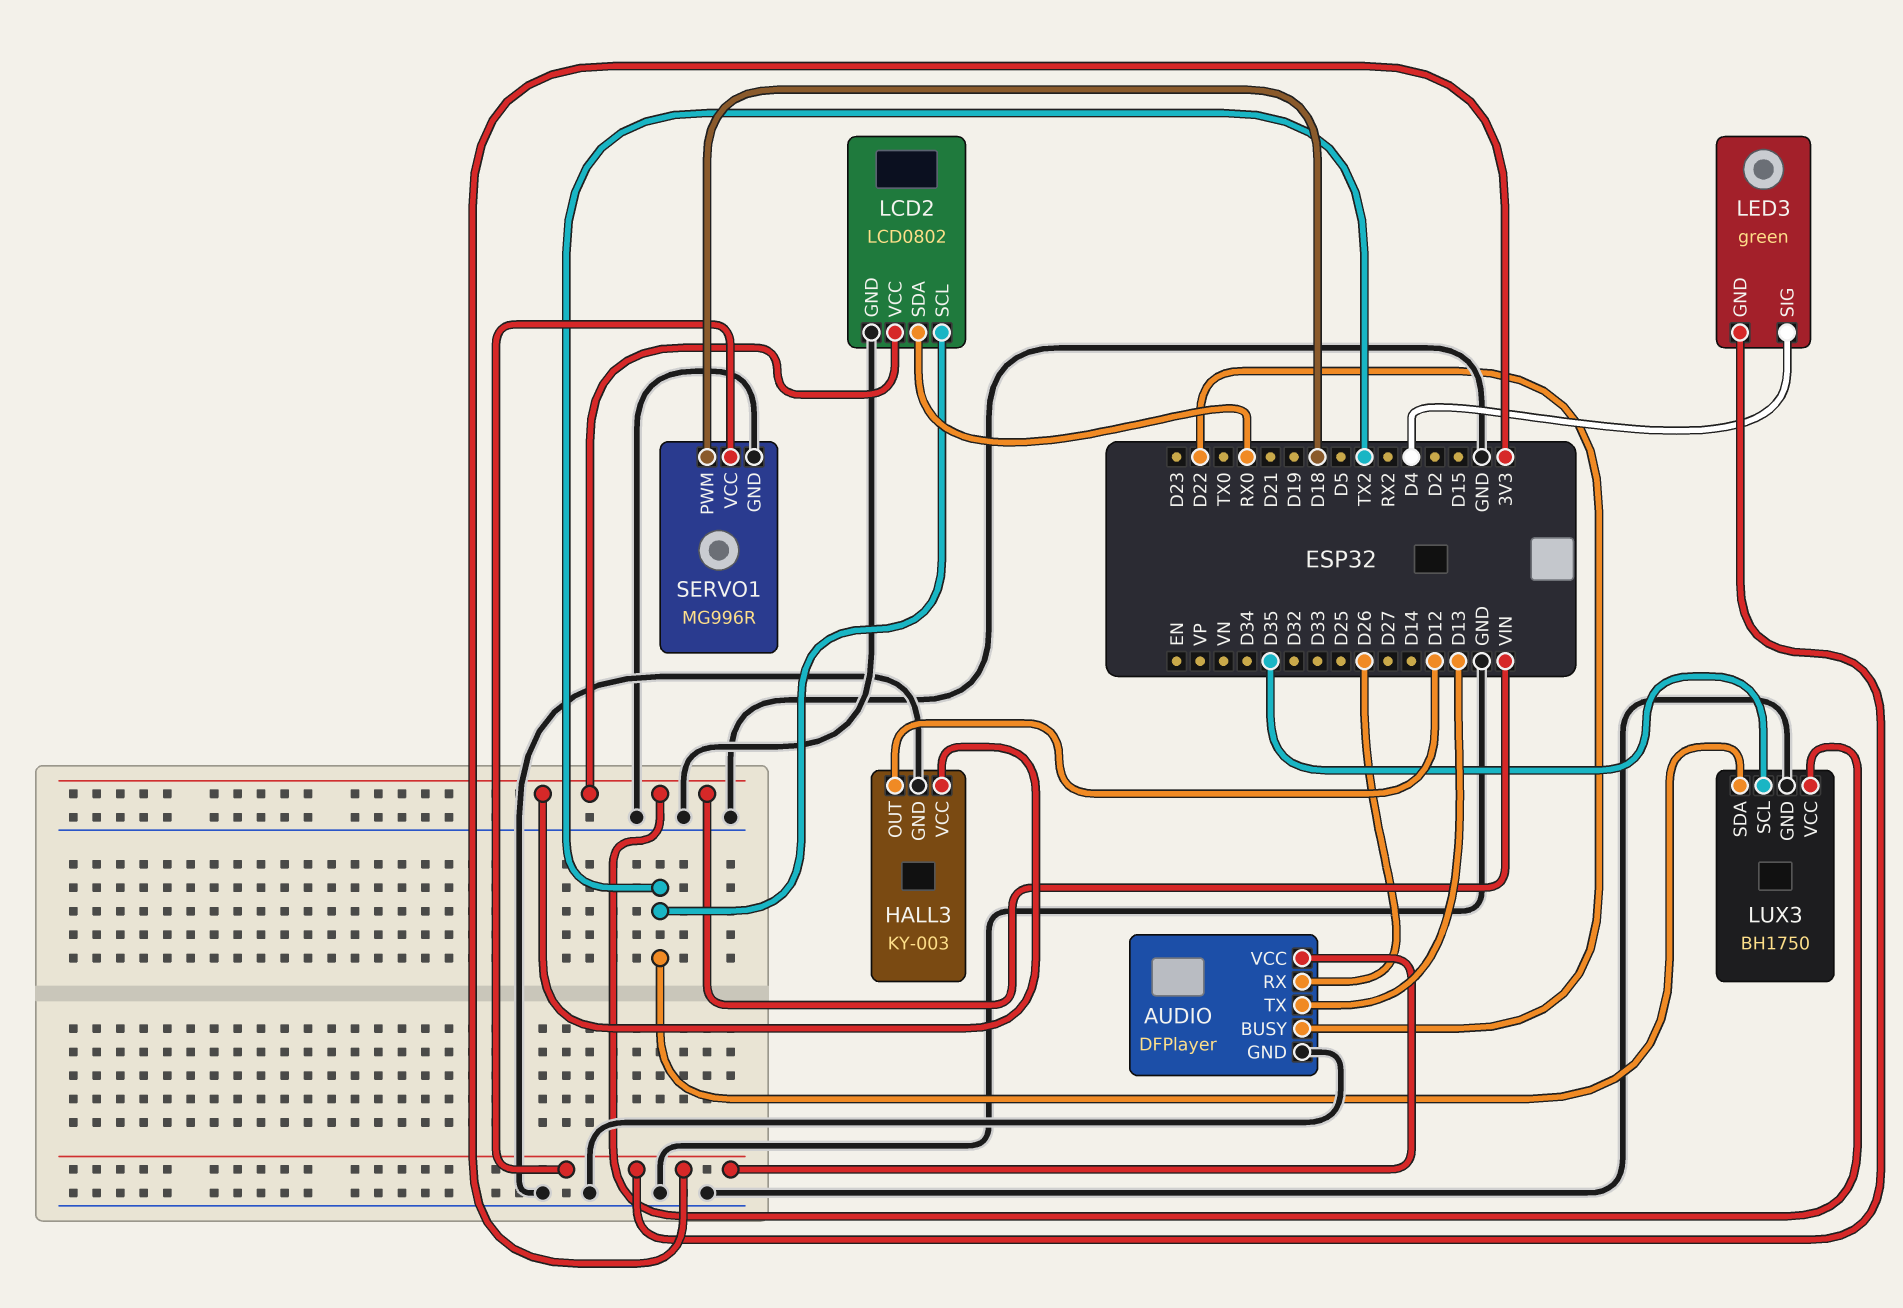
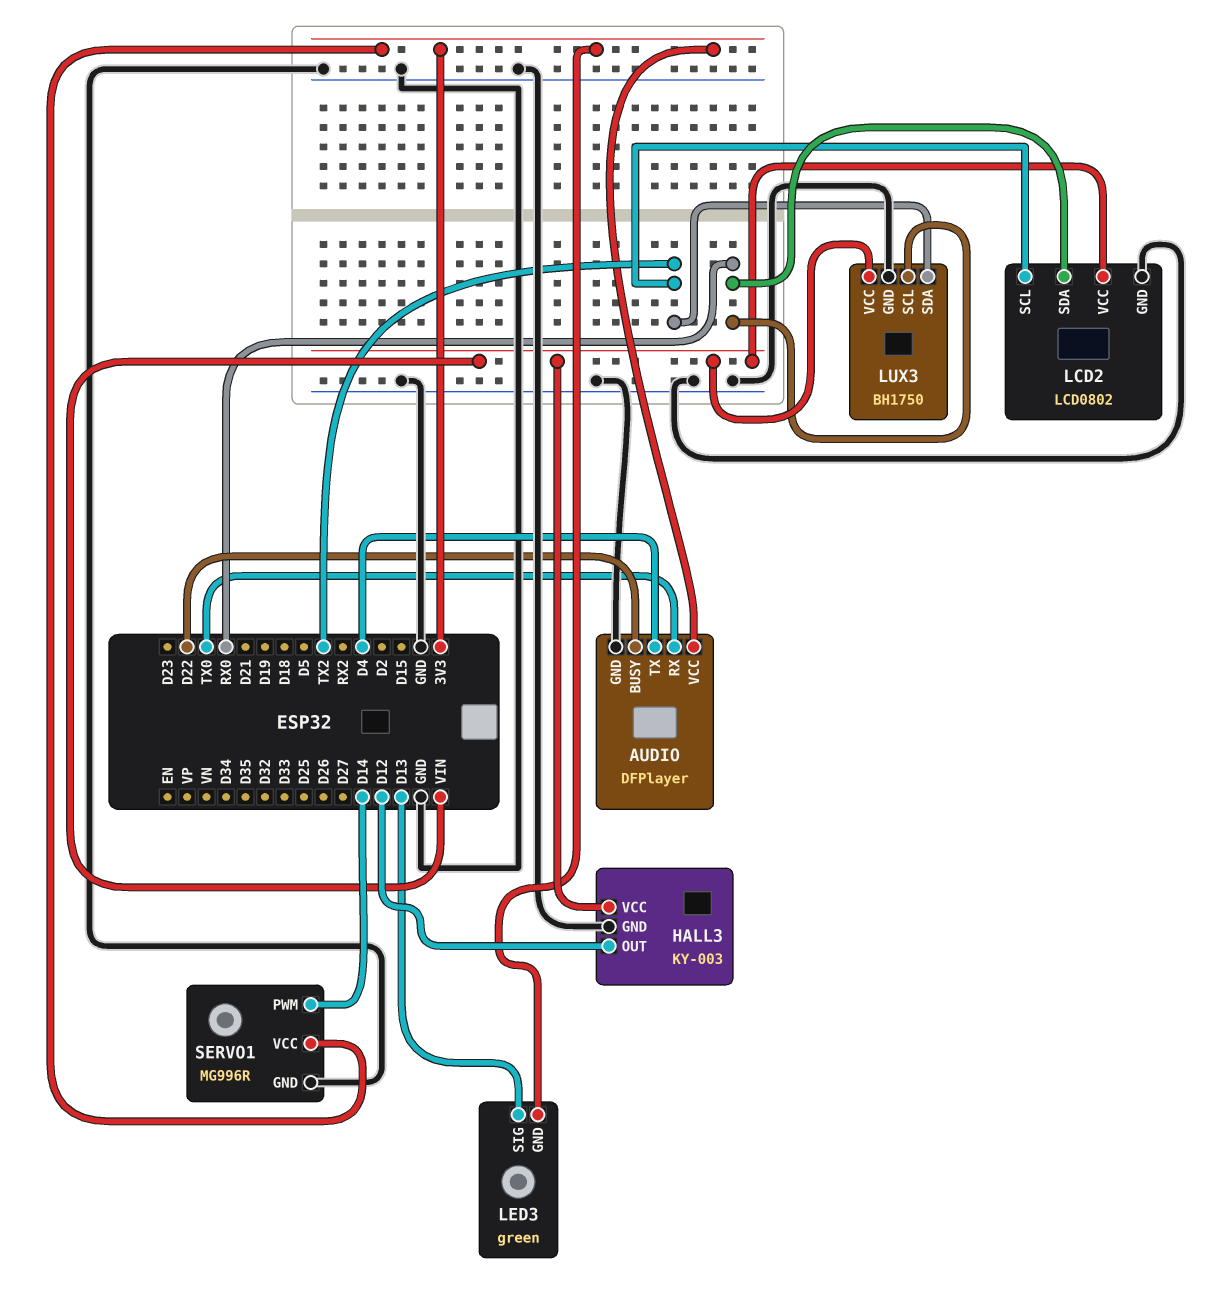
AUDIO pin RX: D26 -> TX0
AUDIO pin TX: D13 -> D4
LED3 pin SIG: D4 -> D13
LUX3 pin SCL: D35 -> RX0
SERVO1 pin PWM: D18 -> D14

